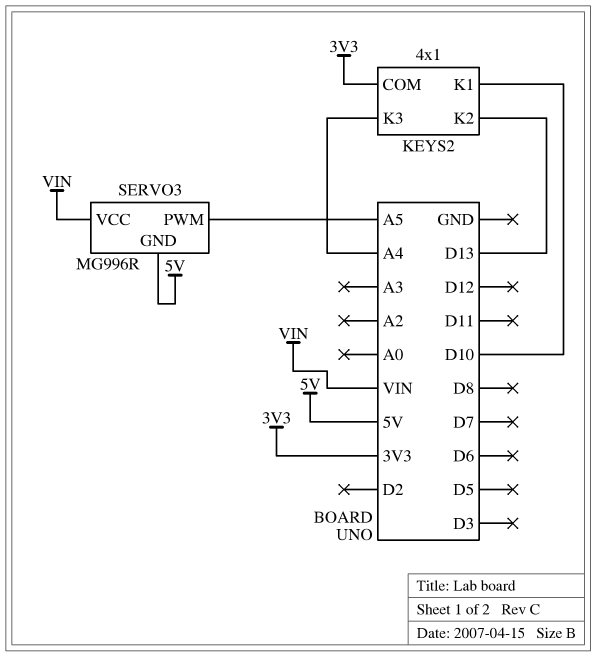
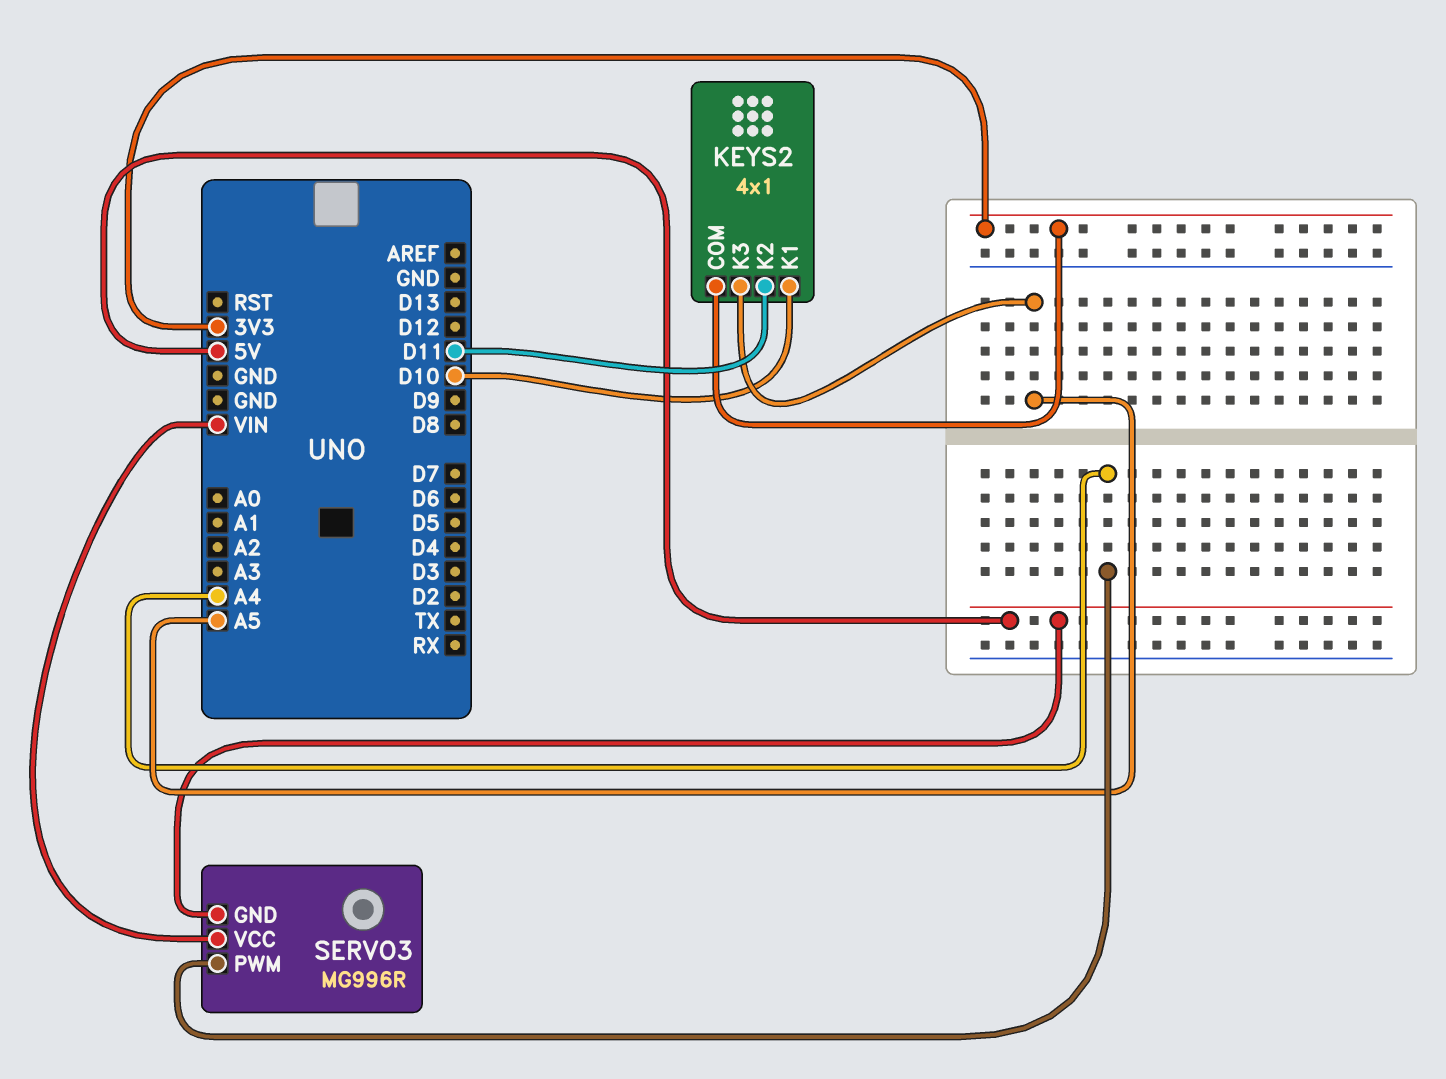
KEYS2 pin K2: D13 -> D11
KEYS2 pin K3: A4 -> A5
SERVO3 pin PWM: A5 -> A4

